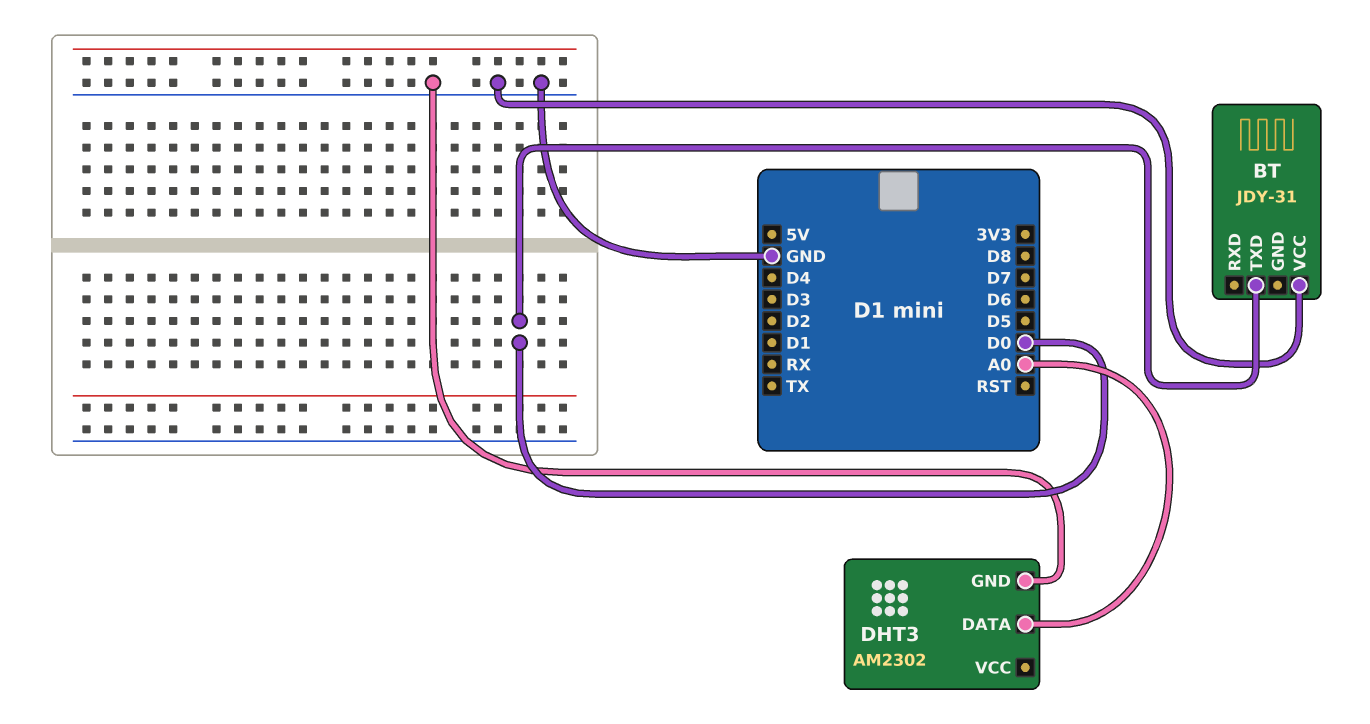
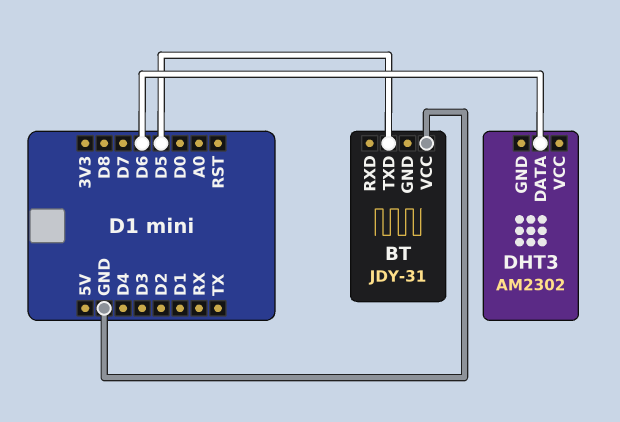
BT pin TXD: D0 -> D5
DHT3 pin DATA: A0 -> D6
DHT3 pin GND: GND -> none

